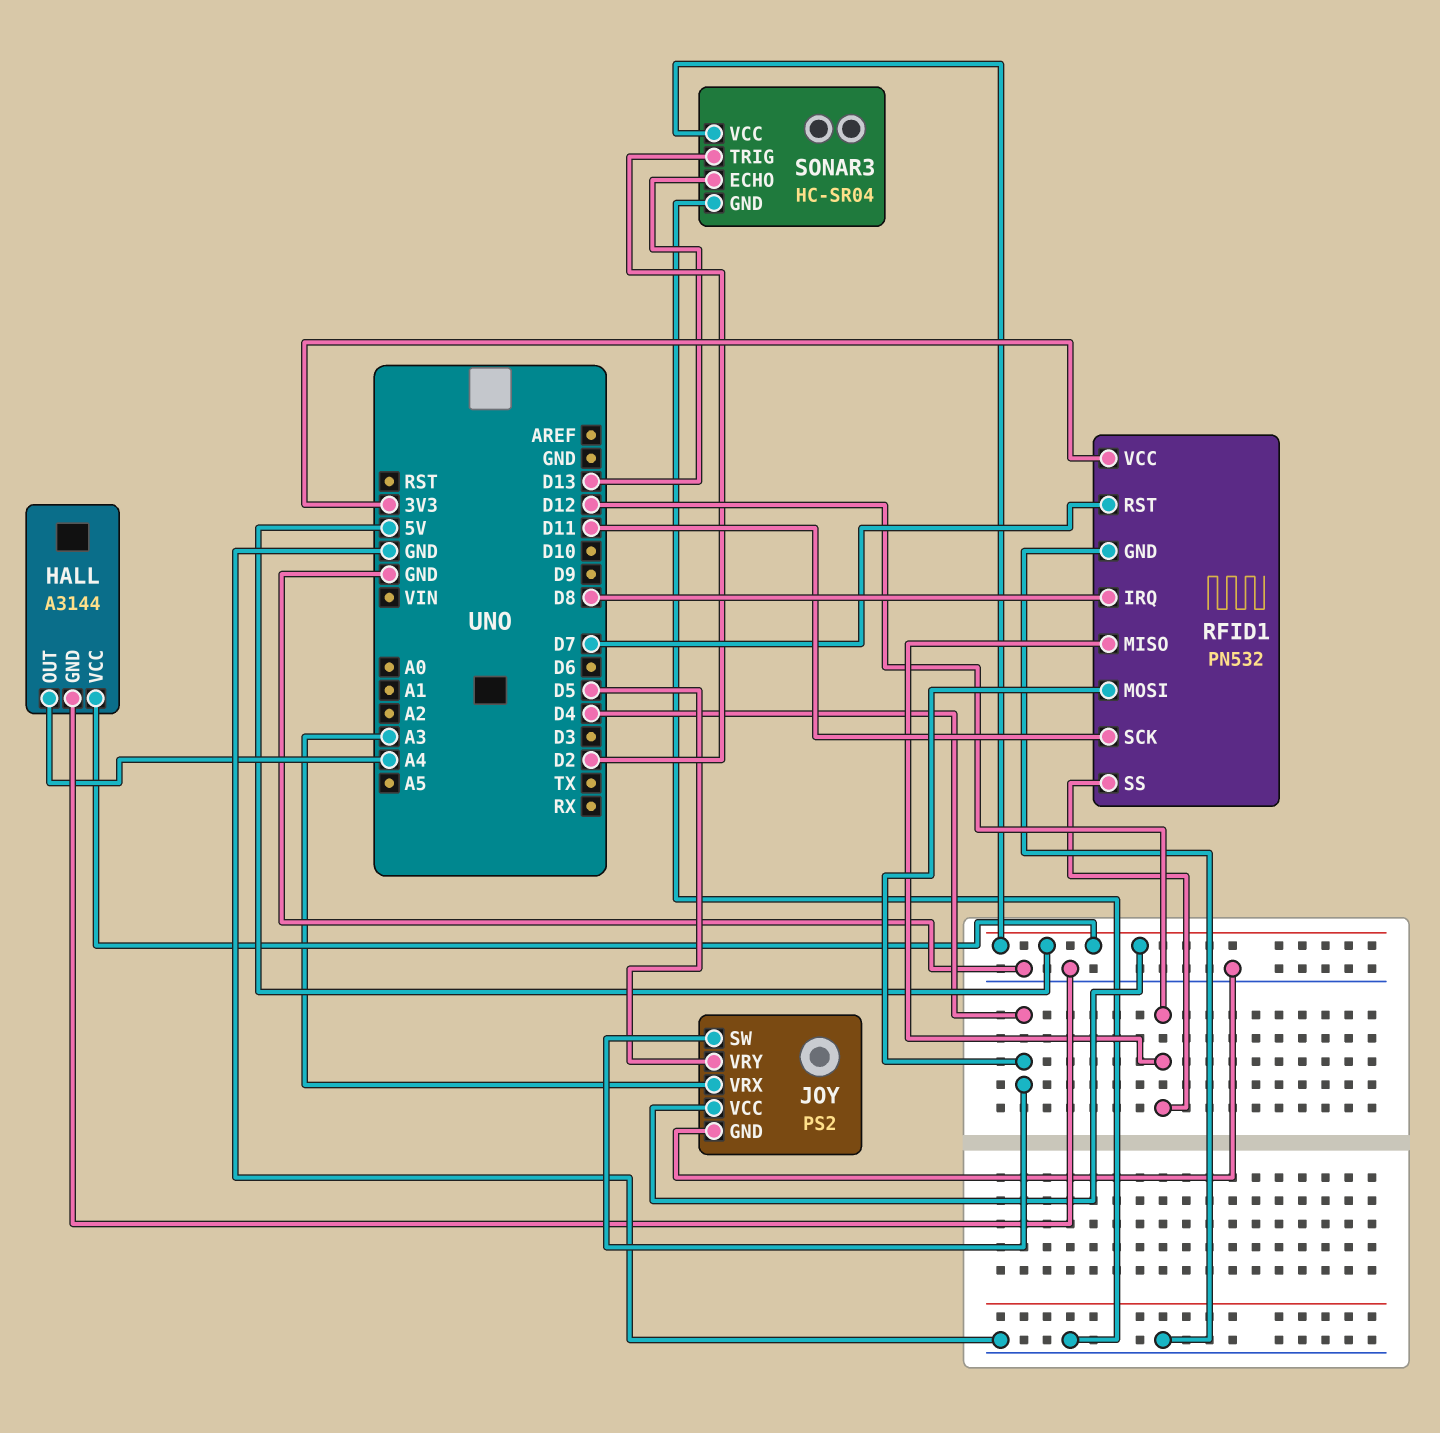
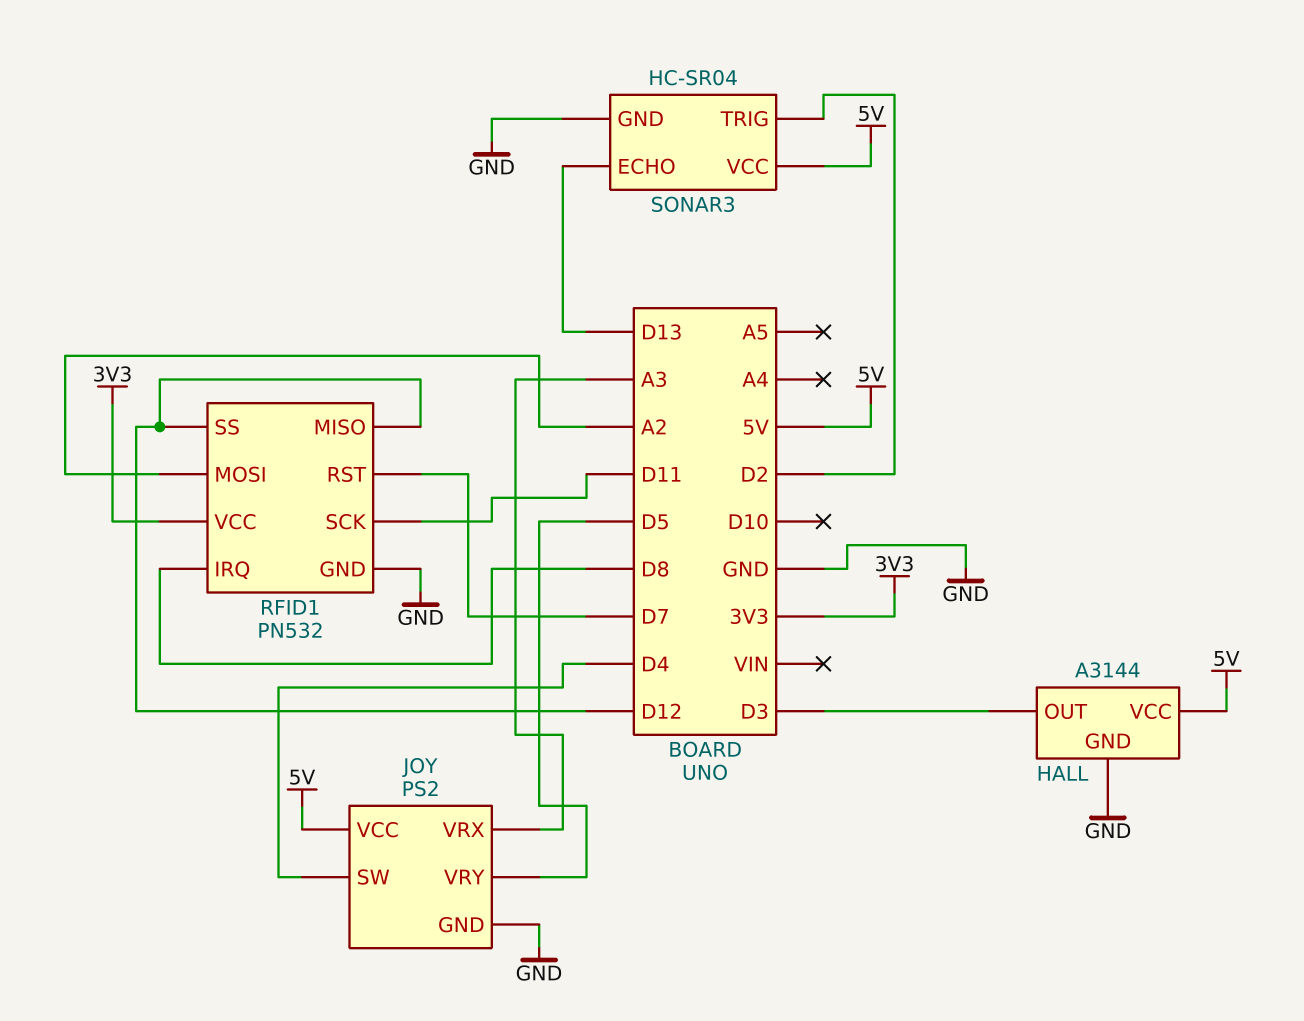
HALL pin OUT: A4 -> D3
RFID1 pin MOSI: D4 -> A2

